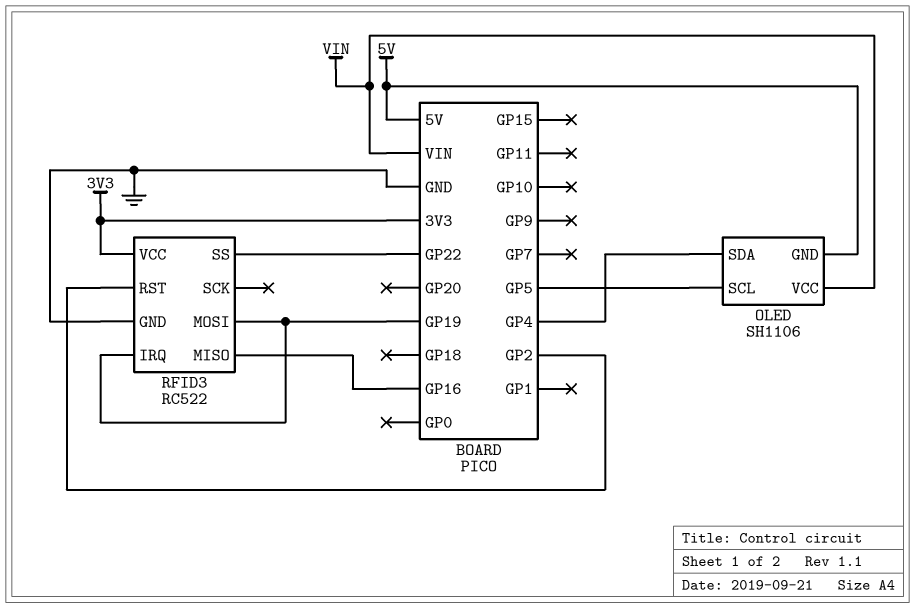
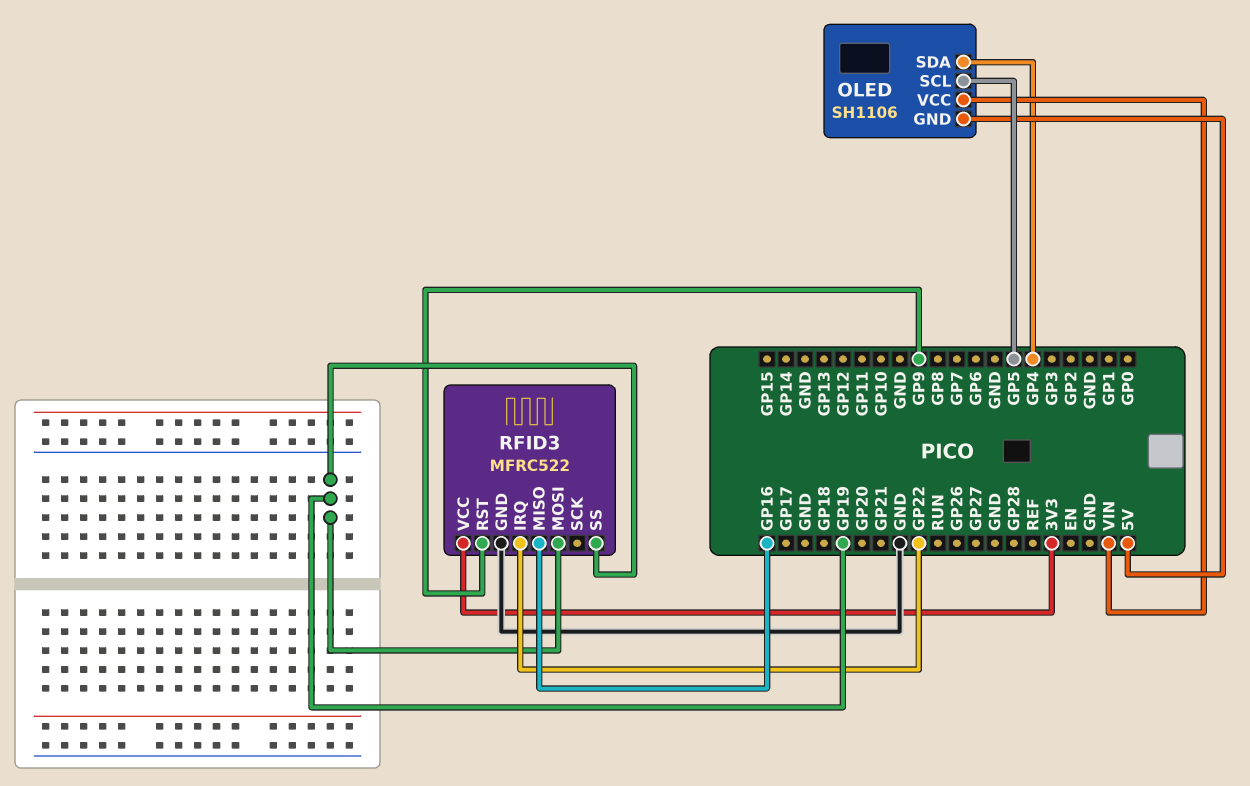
RFID3: RC522 -> MFRC522
RFID3 pin IRQ: GP19 -> GP22
RFID3 pin RST: GP2 -> GP9
RFID3 pin SS: GP22 -> GP19

